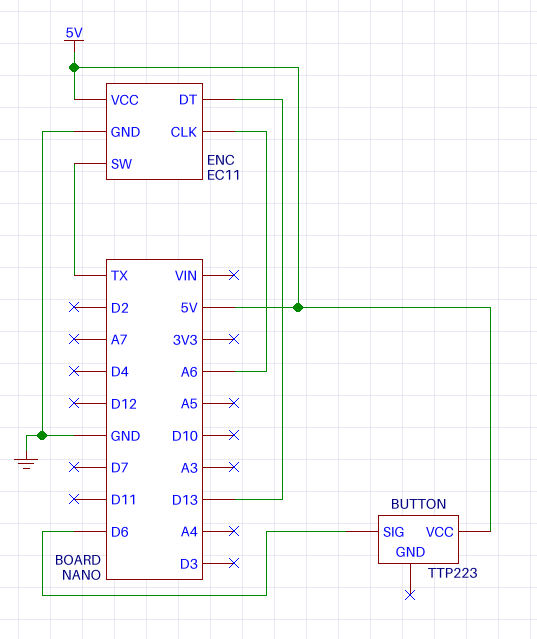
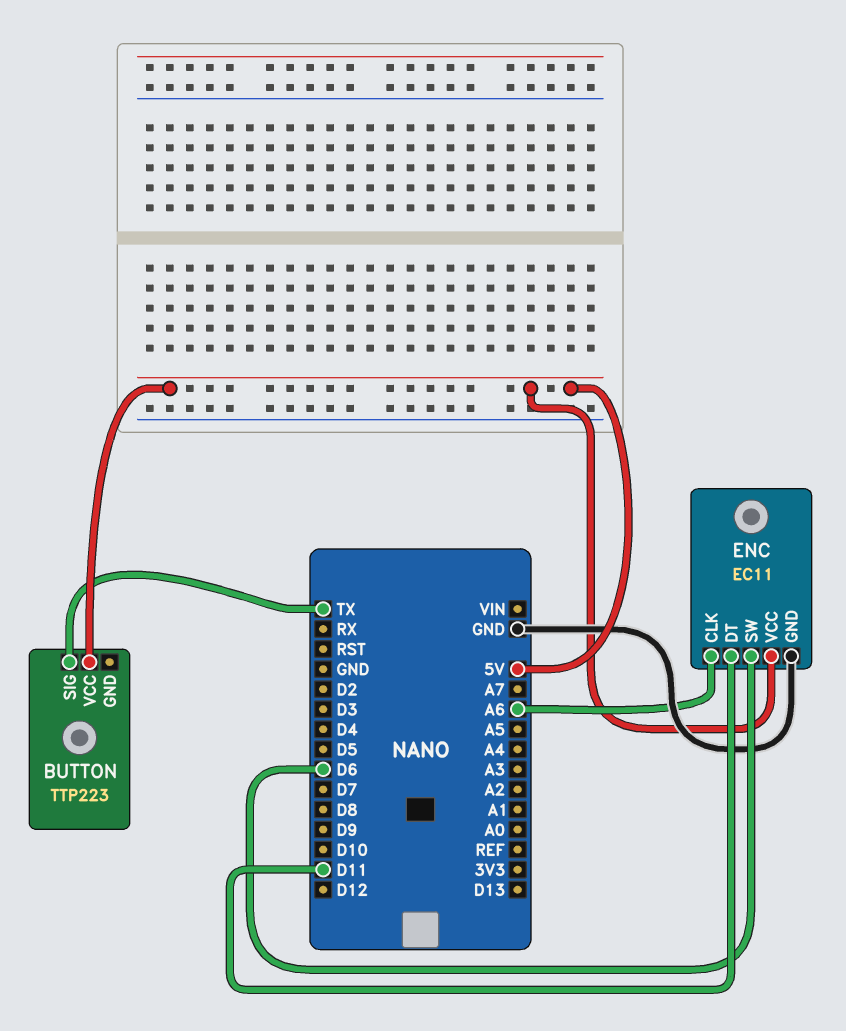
BUTTON pin SIG: D6 -> TX
ENC pin DT: D13 -> D11
ENC pin SW: TX -> D6

